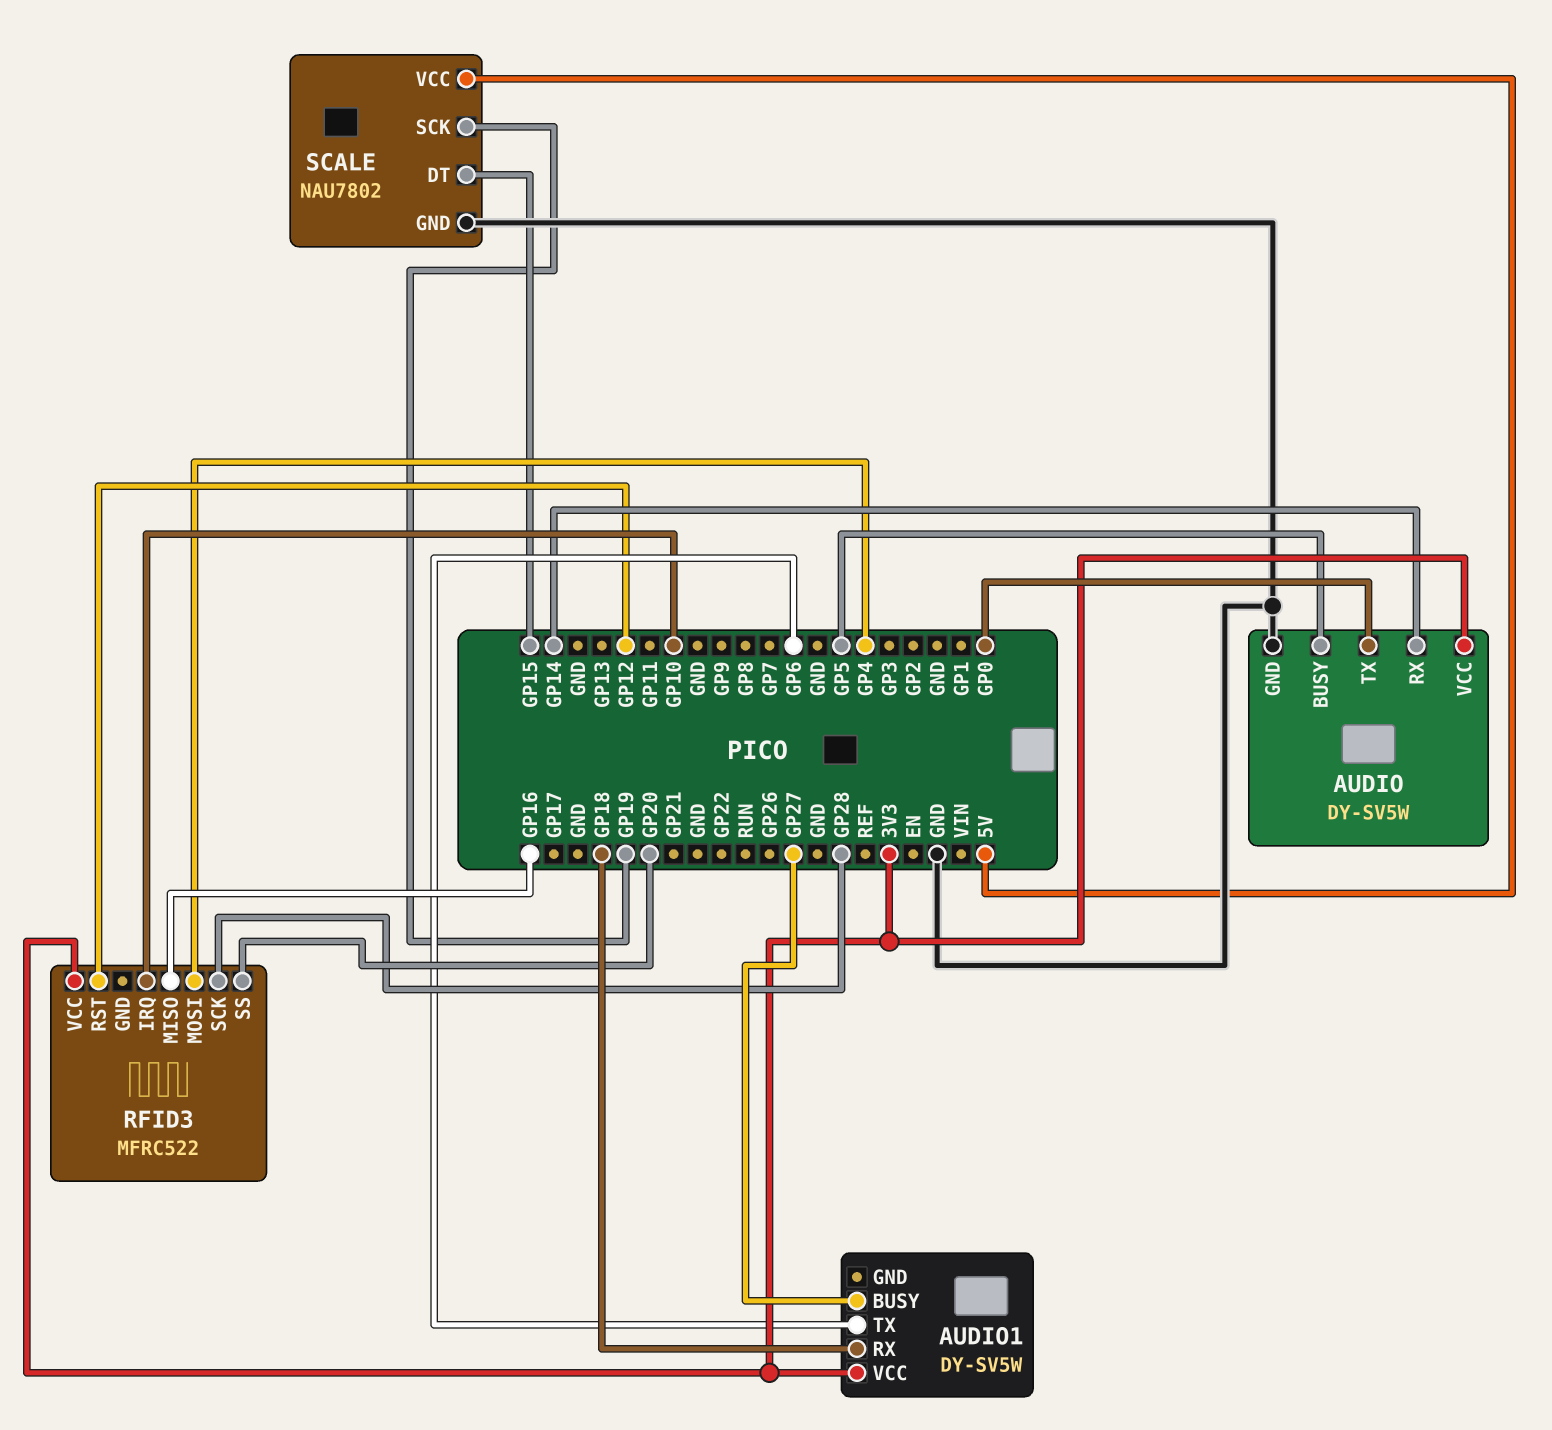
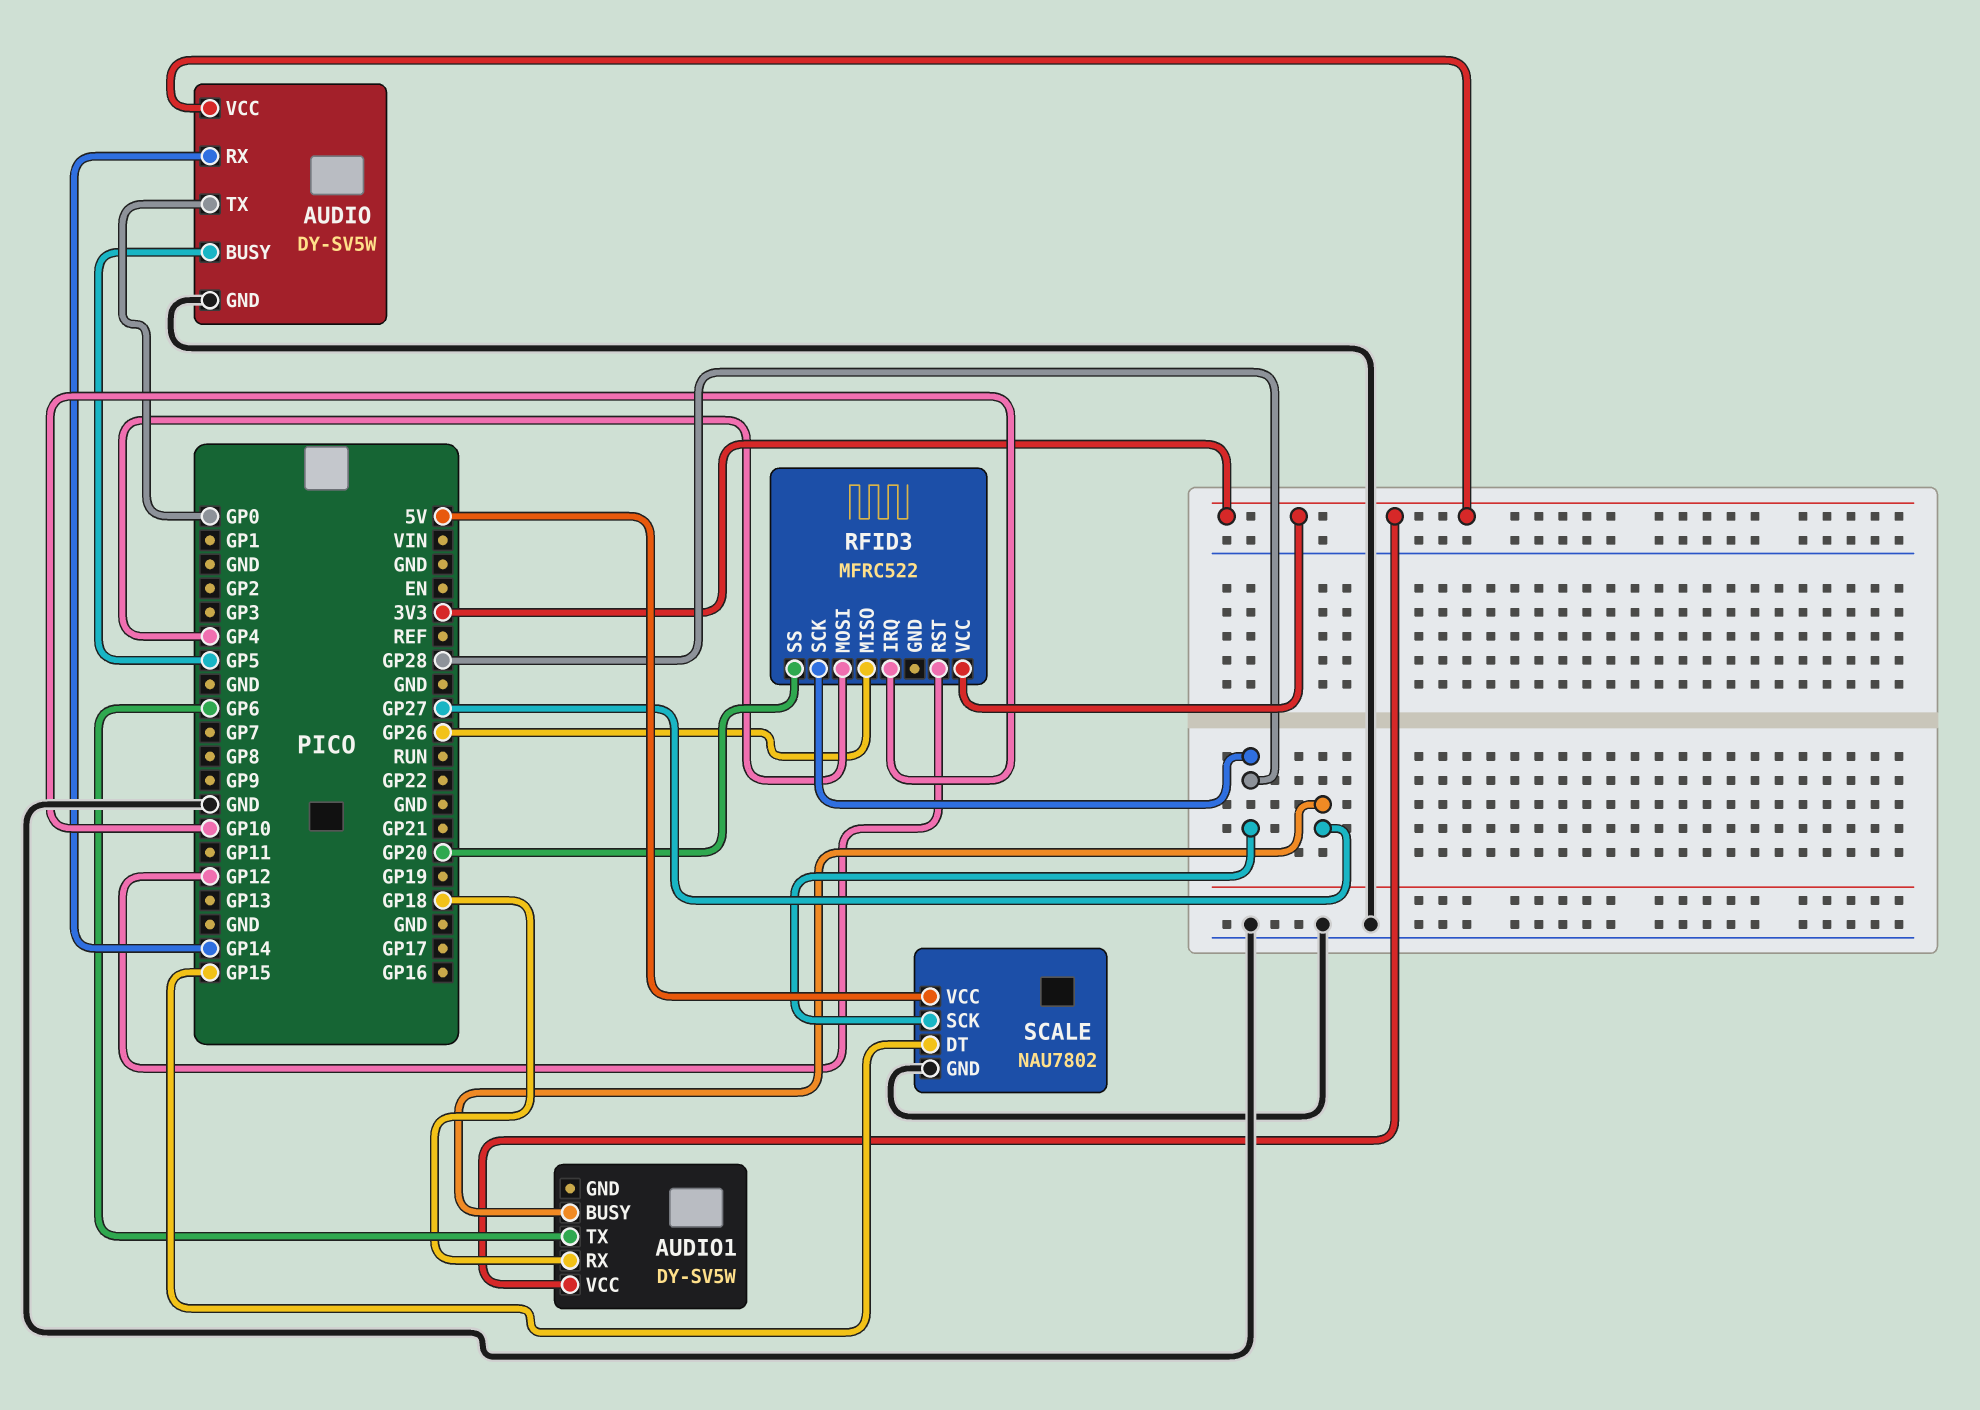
RFID3 pin MISO: GP16 -> GP26
SCALE pin SCK: GP19 -> GP28

